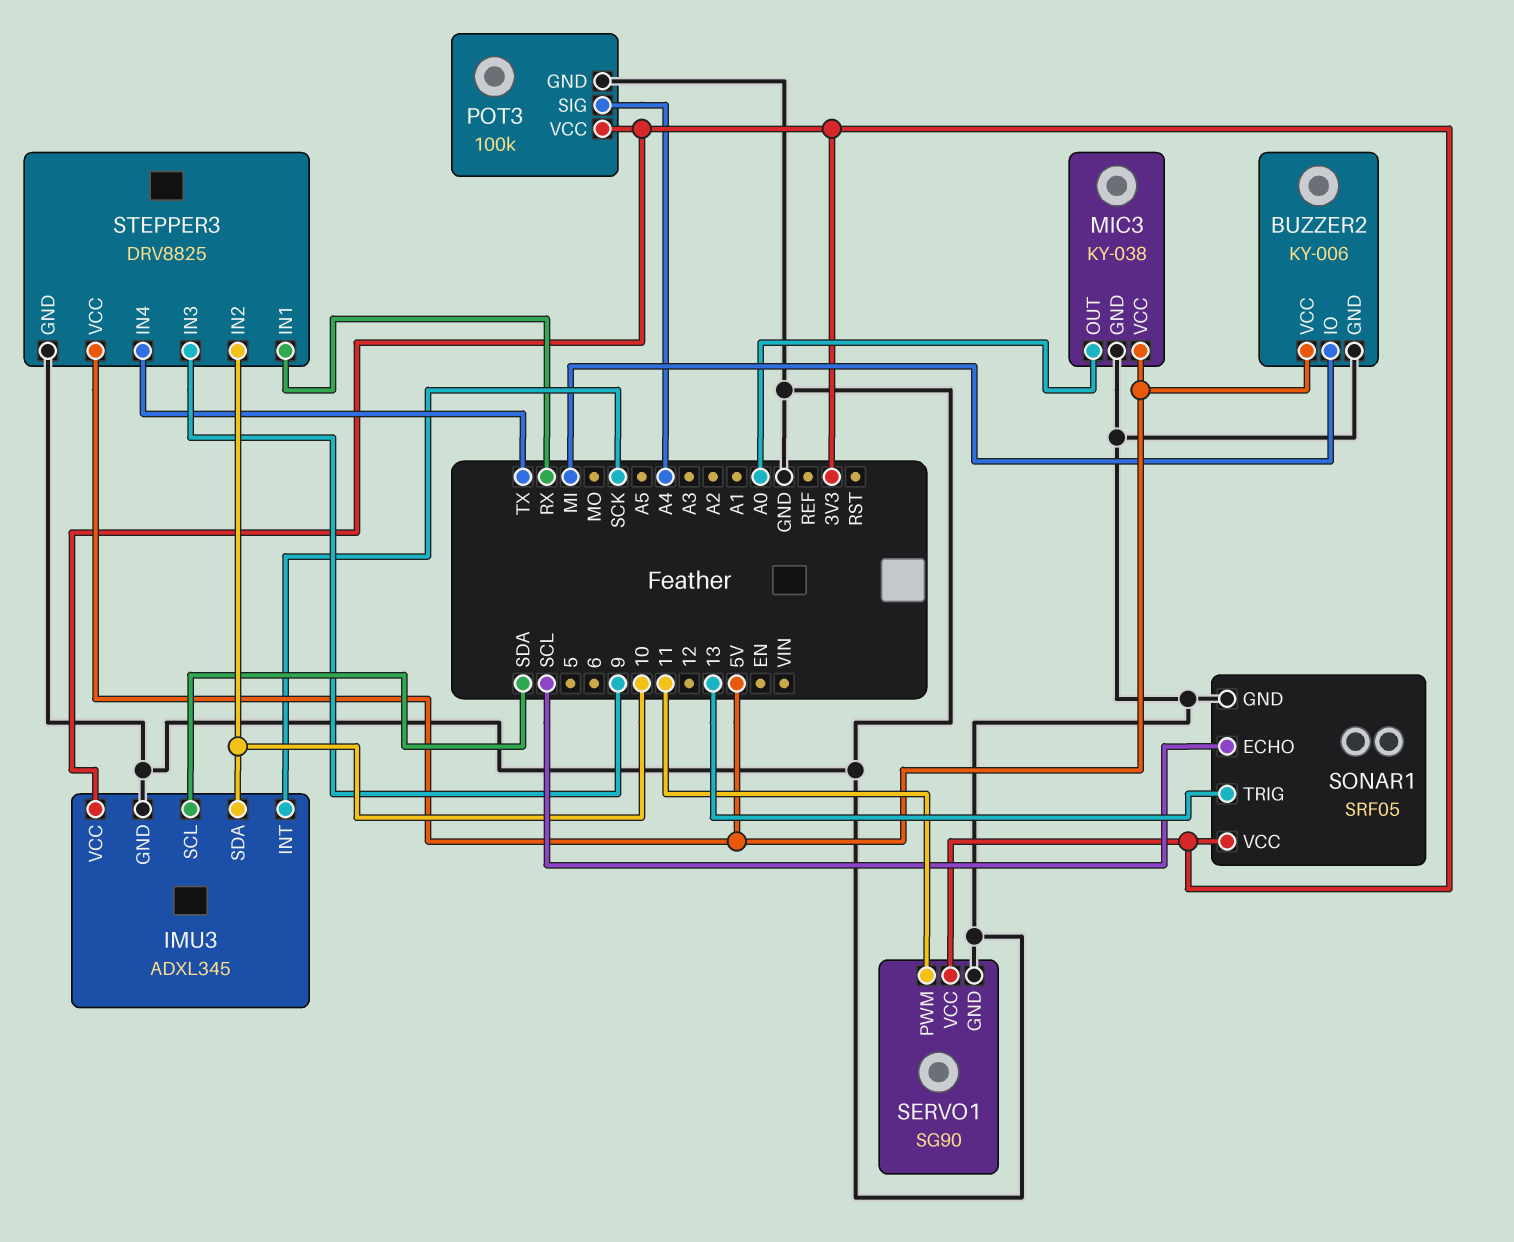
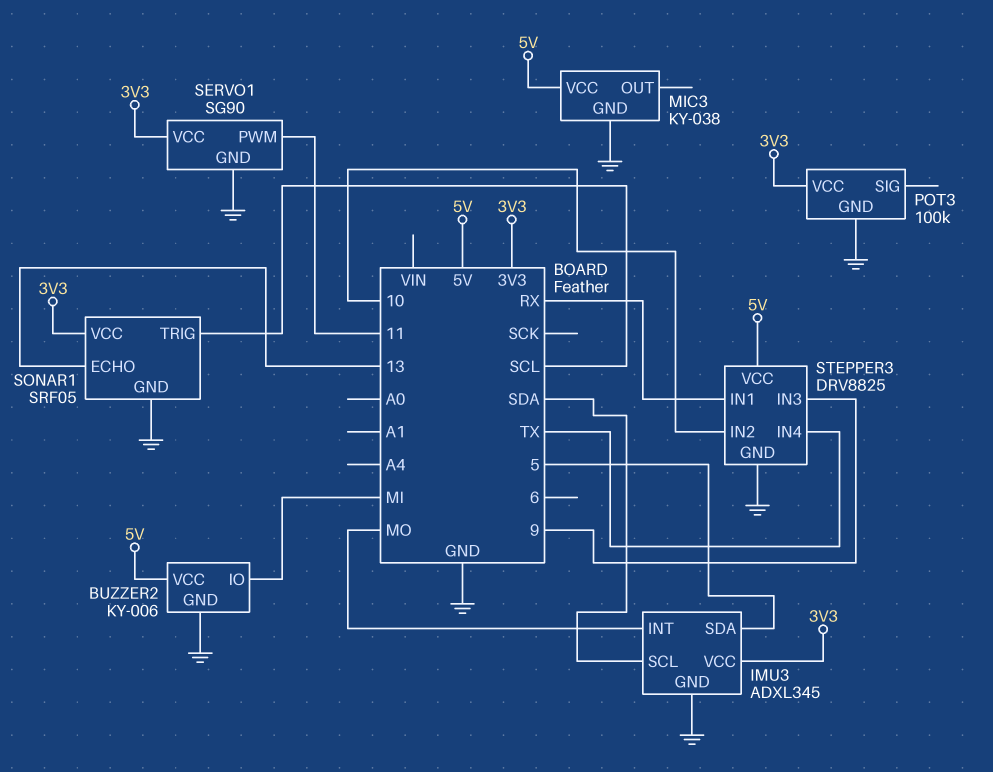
IMU3 pin INT: SCK -> MO
IMU3 pin SDA: 10 -> 5
MIC3 pin OUT: A0 -> none
POT3 pin SIG: A4 -> none
SONAR1 pin ECHO: SCL -> 13
SONAR1 pin TRIG: 13 -> SCL

